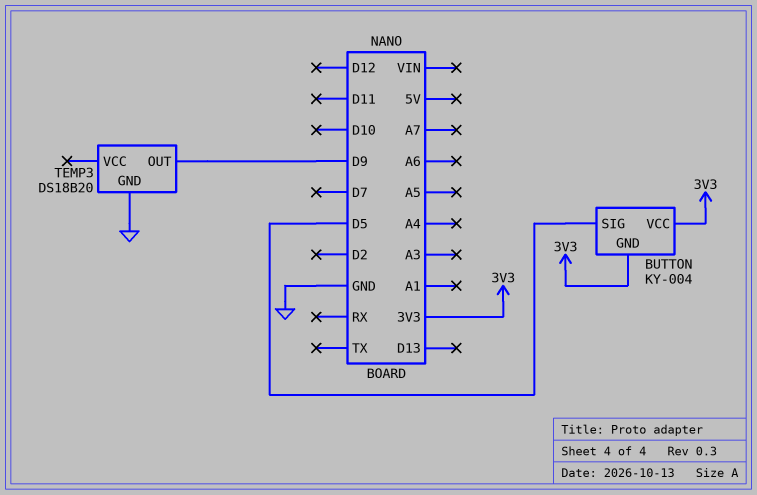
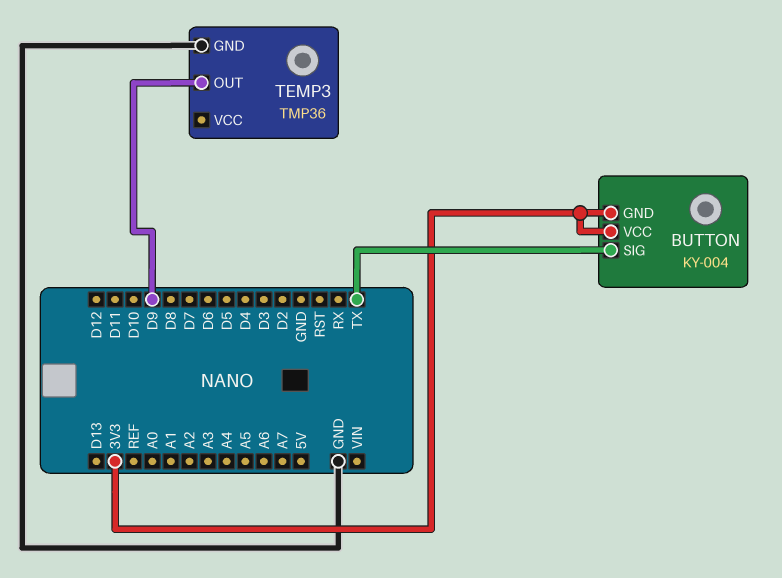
BUTTON pin SIG: D5 -> TX
TEMP3: DS18B20 -> TMP36

